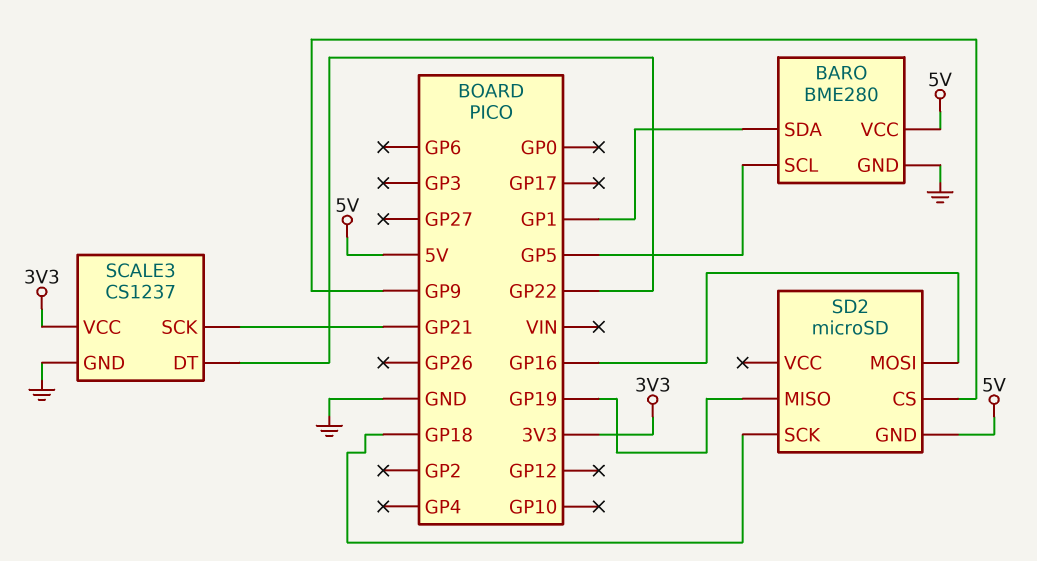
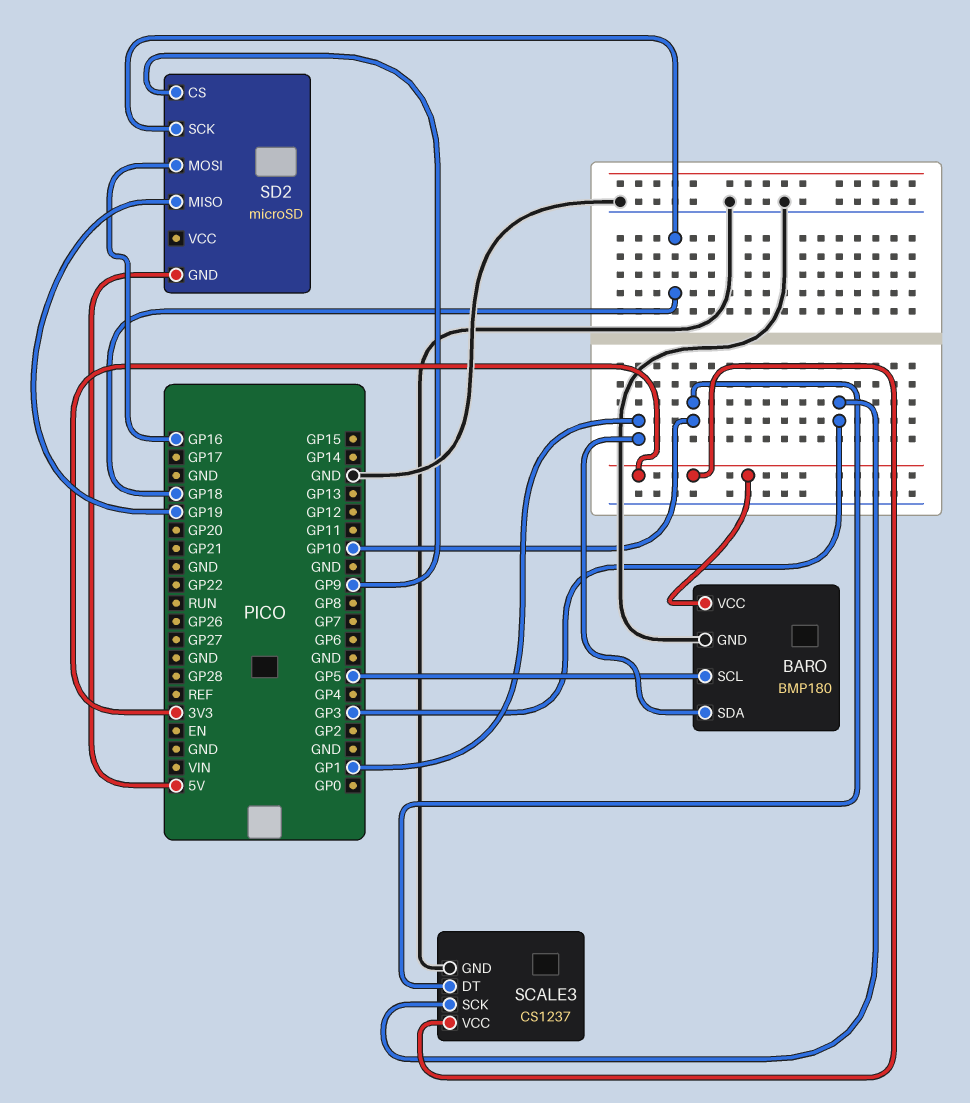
BARO: BME280 -> BMP180
BARO pin VCC: 5V -> 3V3
SCALE3 pin DT: GP22 -> GP10
SCALE3 pin SCK: GP21 -> GP3

